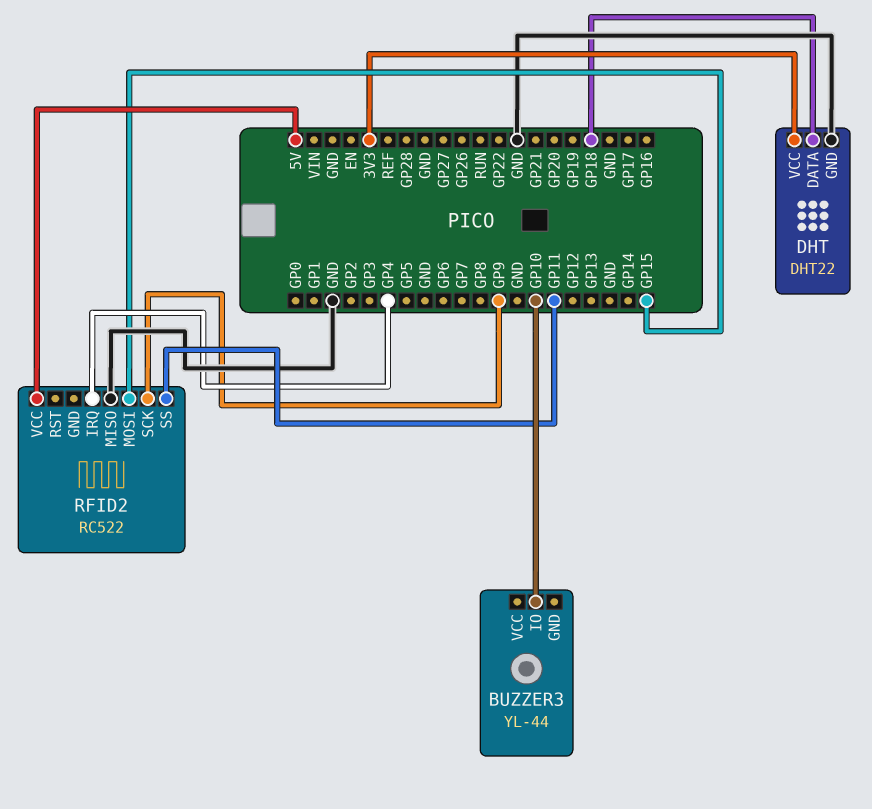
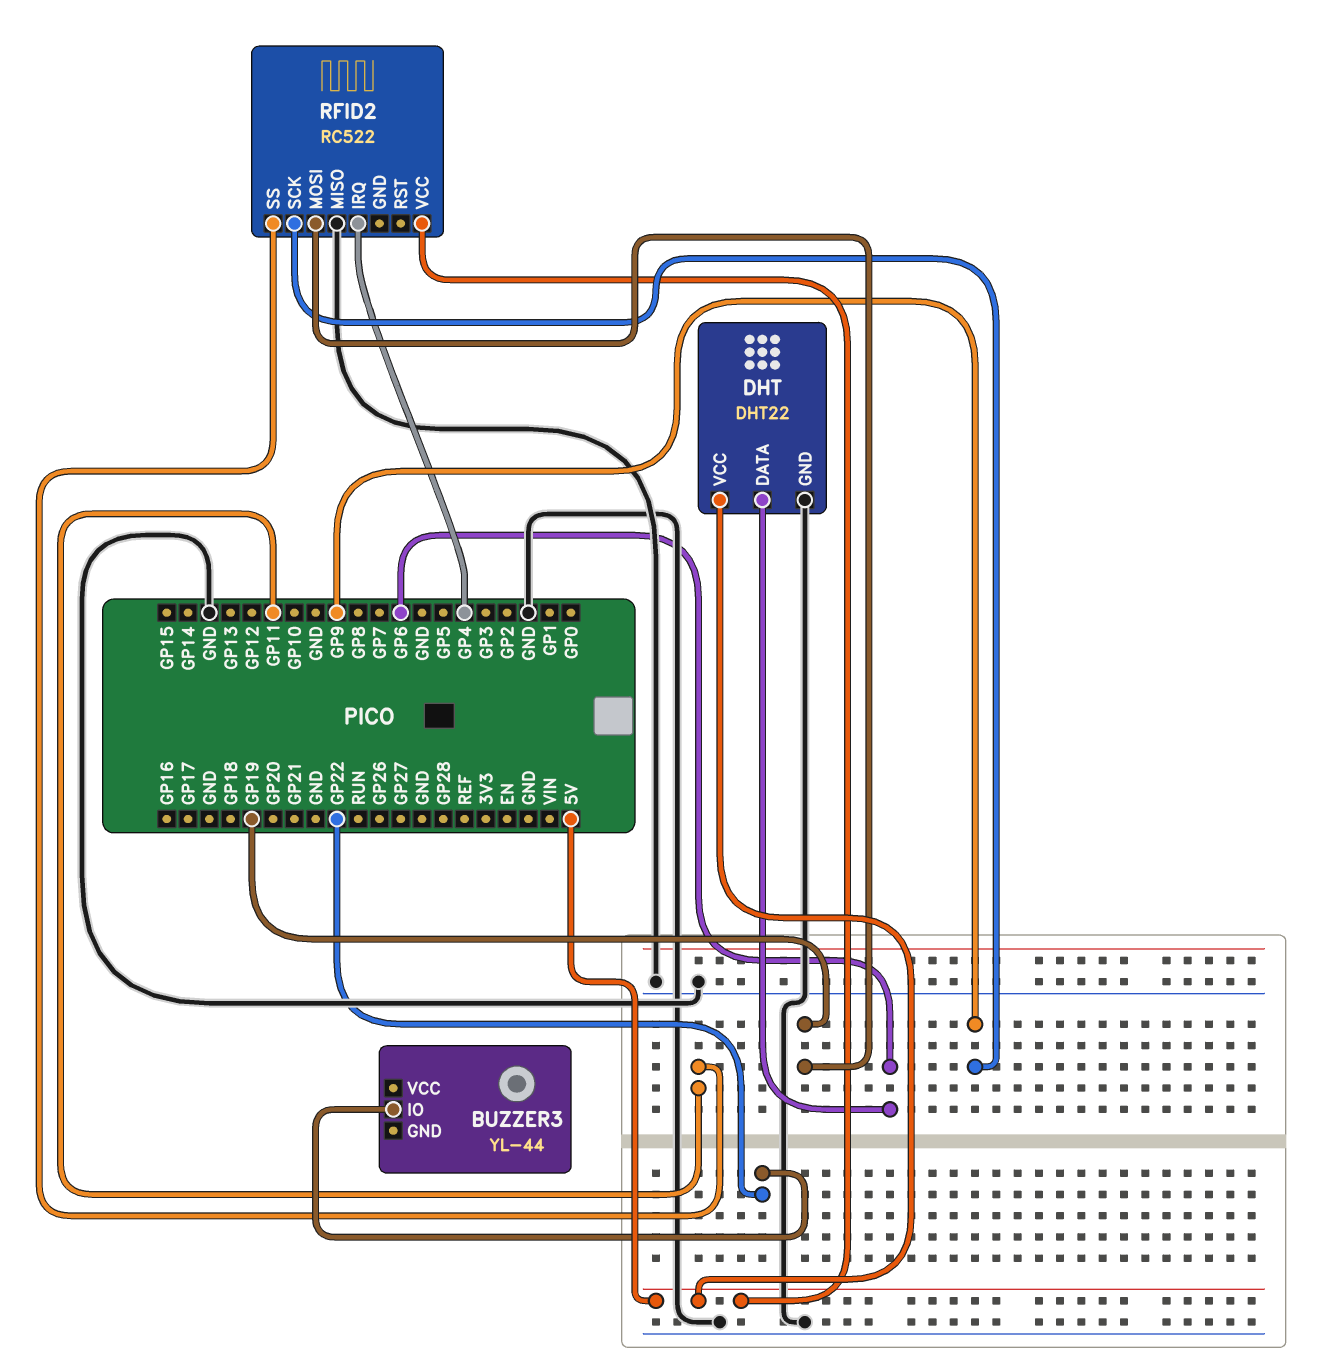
BUZZER3 pin IO: GP10 -> GP22
DHT pin DATA: GP18 -> GP6
DHT pin VCC: 3V3 -> 5V
RFID2 pin MOSI: GP15 -> GP19

